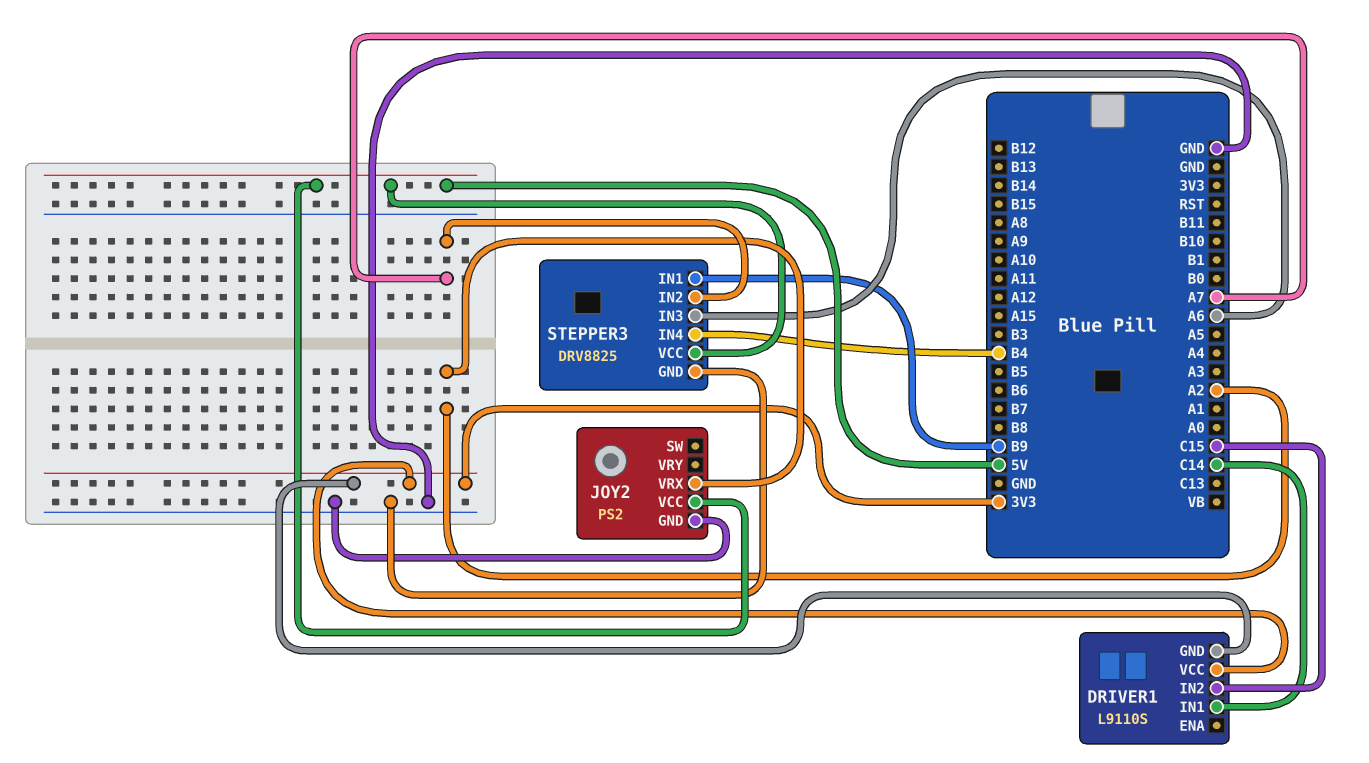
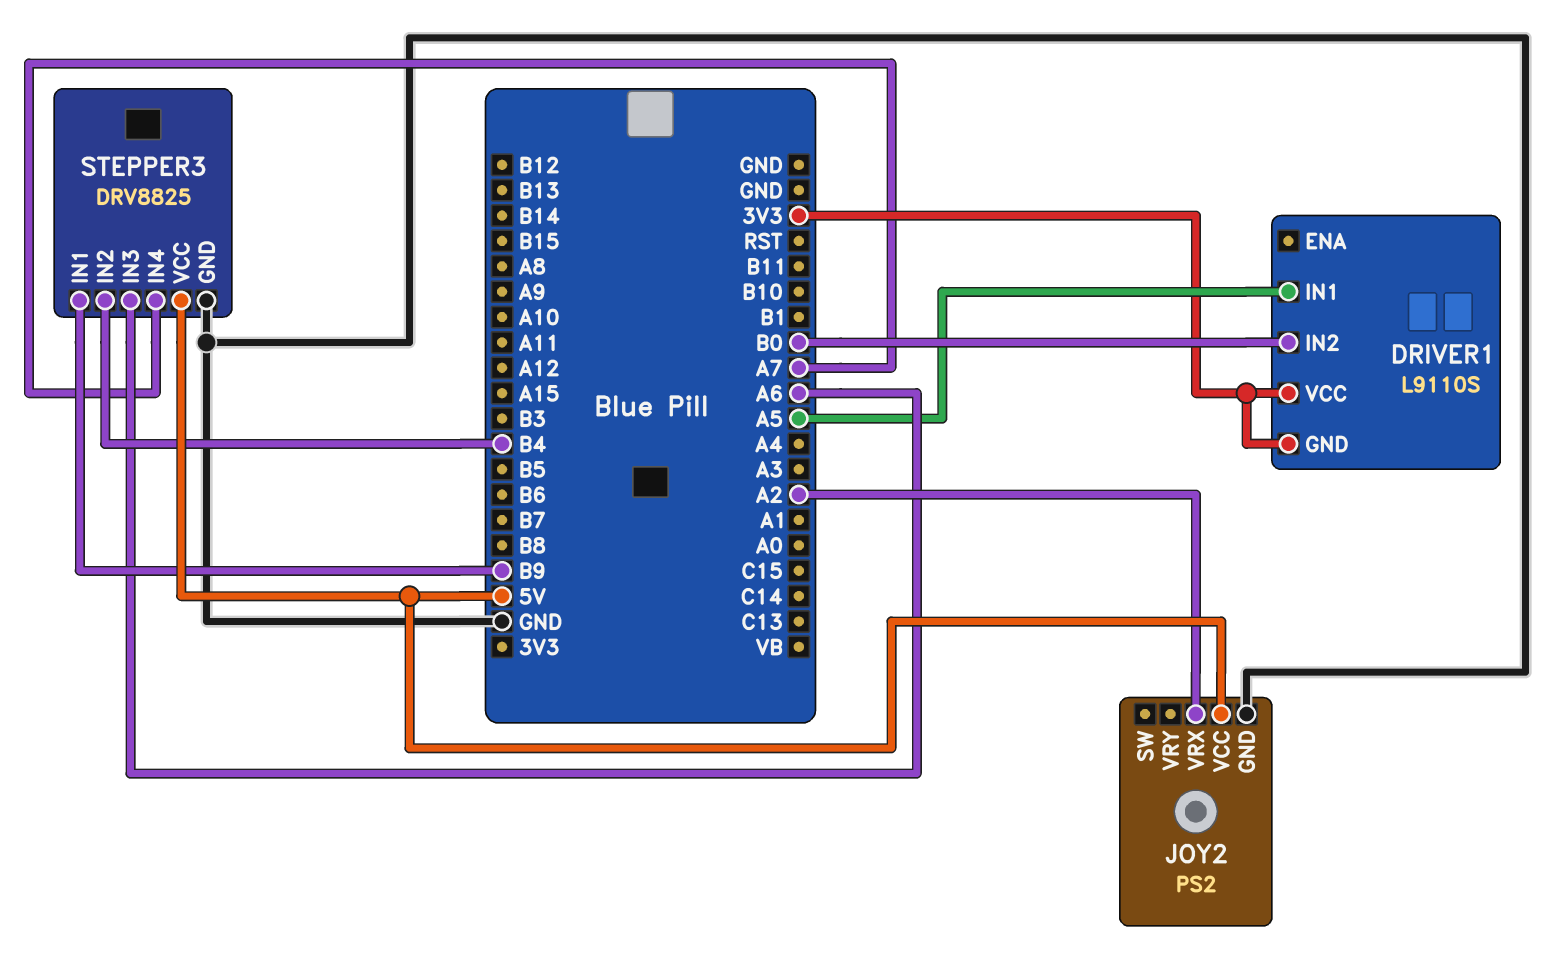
DRIVER1 pin IN1: C14 -> A5
DRIVER1 pin IN2: C15 -> B0
STEPPER3 pin IN2: A7 -> B4
STEPPER3 pin IN4: B4 -> A7

